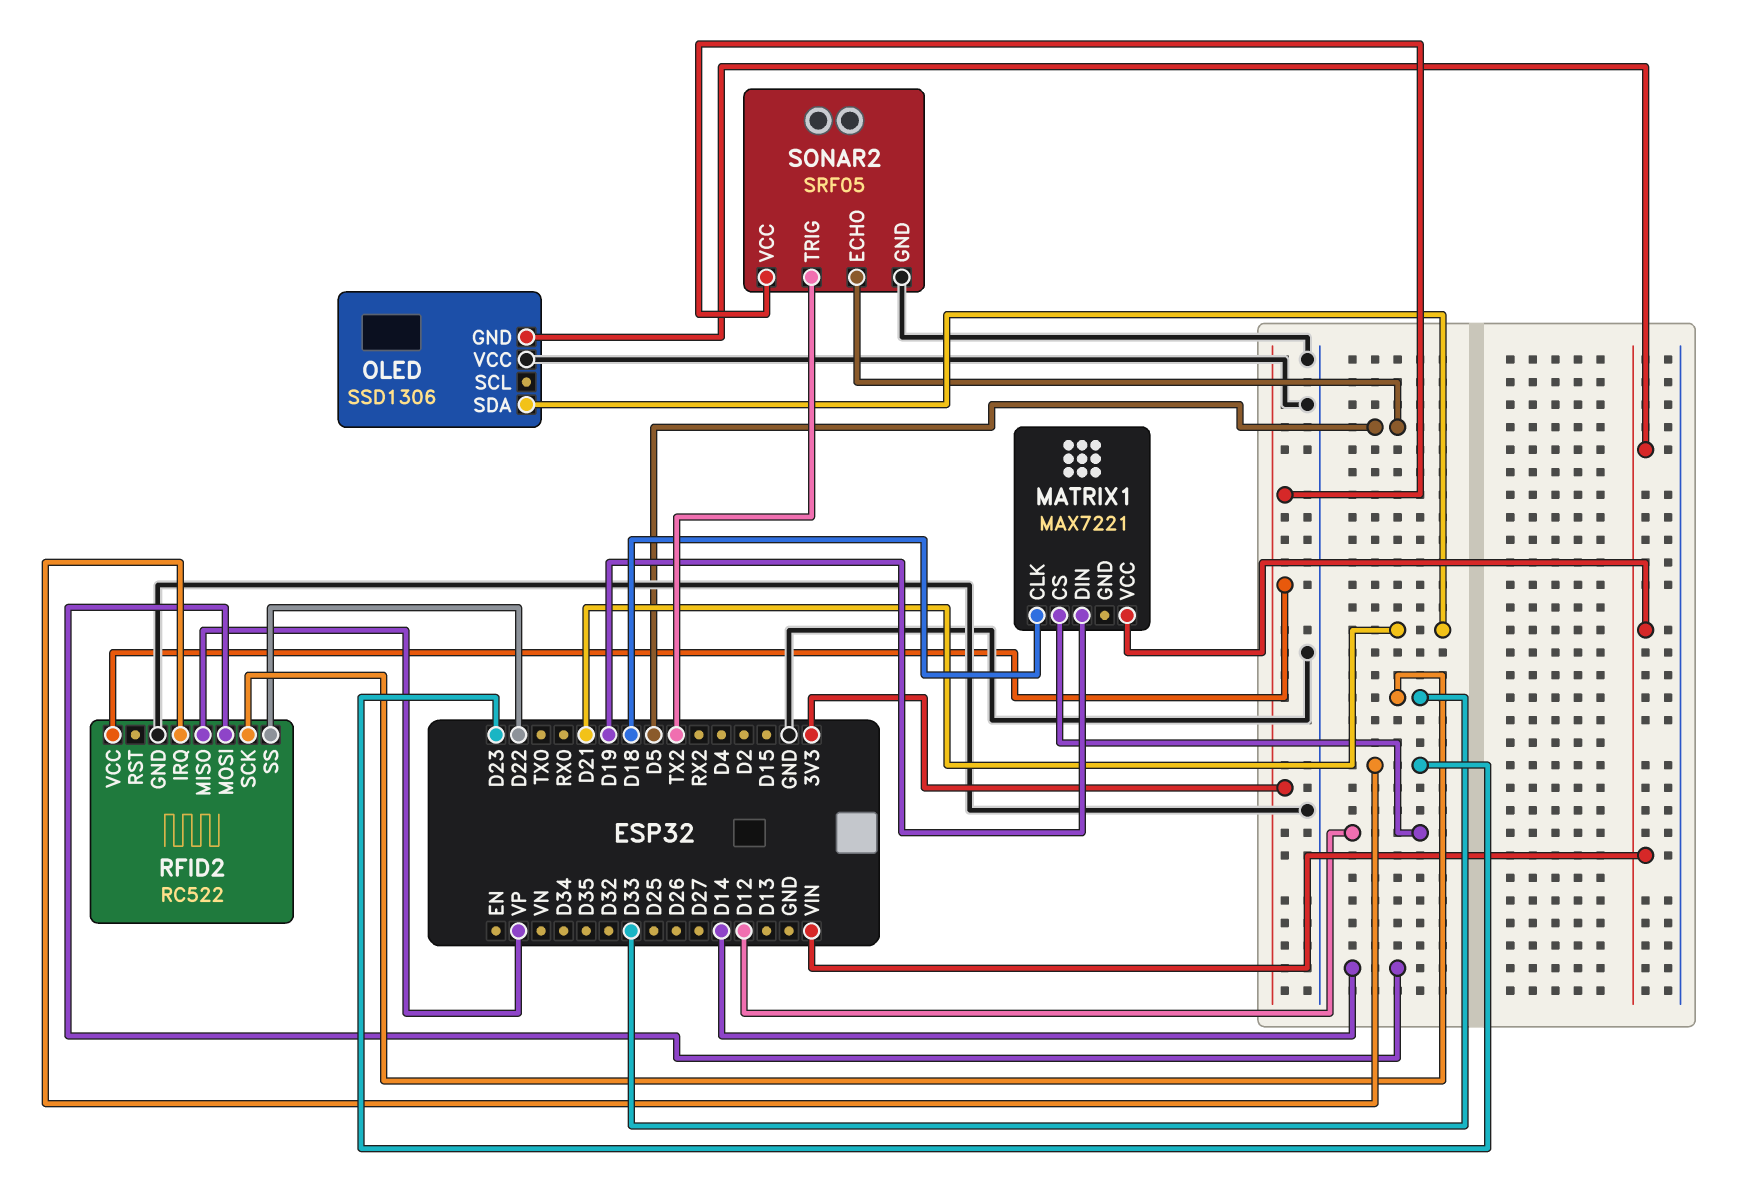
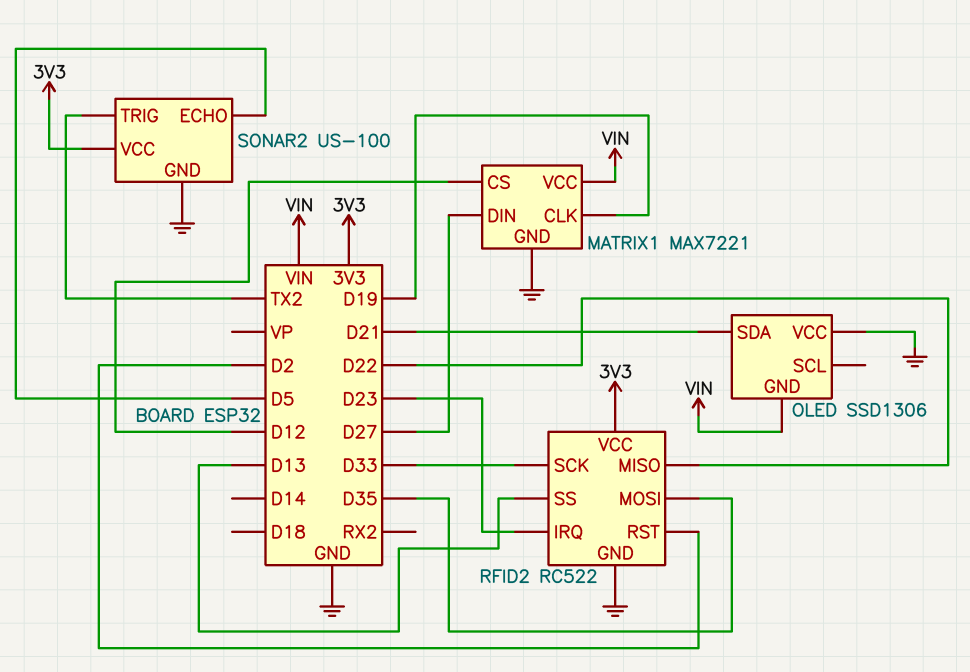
MATRIX1 pin CLK: D18 -> D19
MATRIX1 pin DIN: D19 -> D27
MATRIX1 pin GND: none -> GND
RFID2 pin MISO: VP -> D22
RFID2 pin MOSI: D14 -> D35
RFID2 pin RST: none -> D2
RFID2 pin SS: D22 -> D13
SONAR2: SRF05 -> US-100

